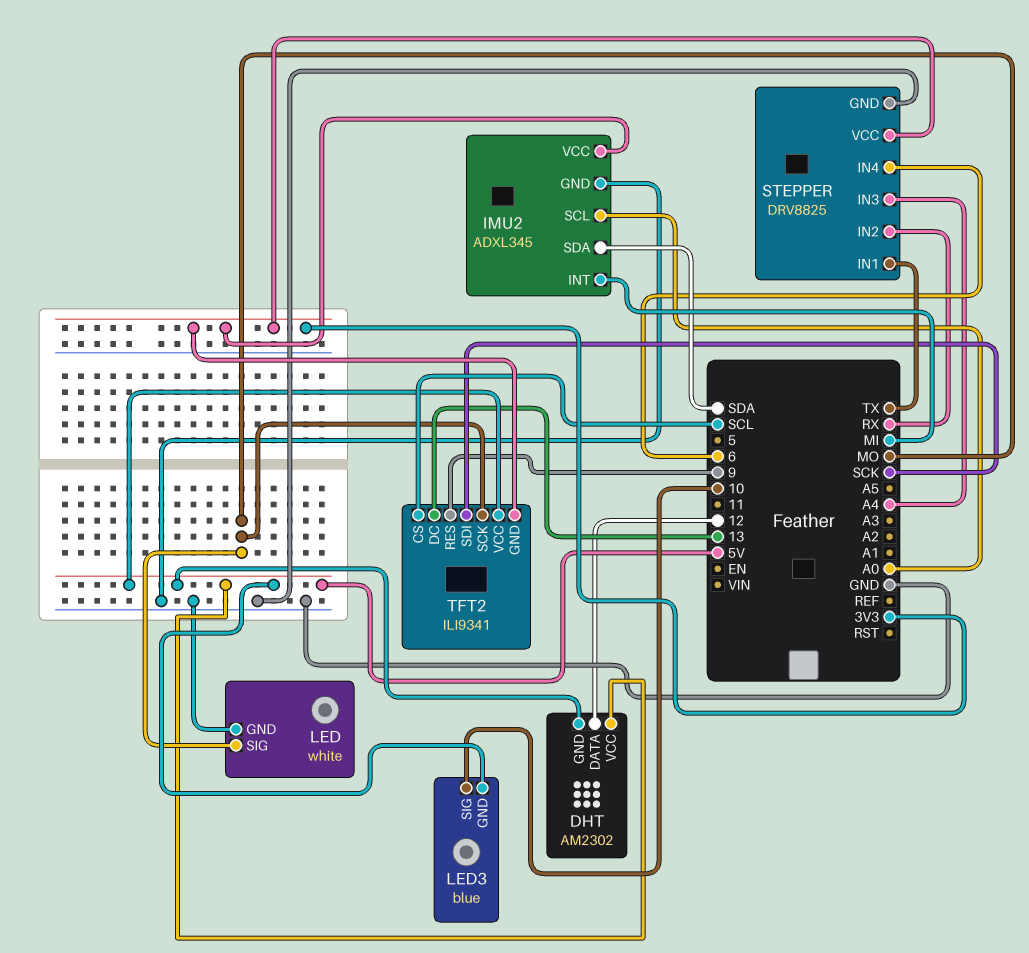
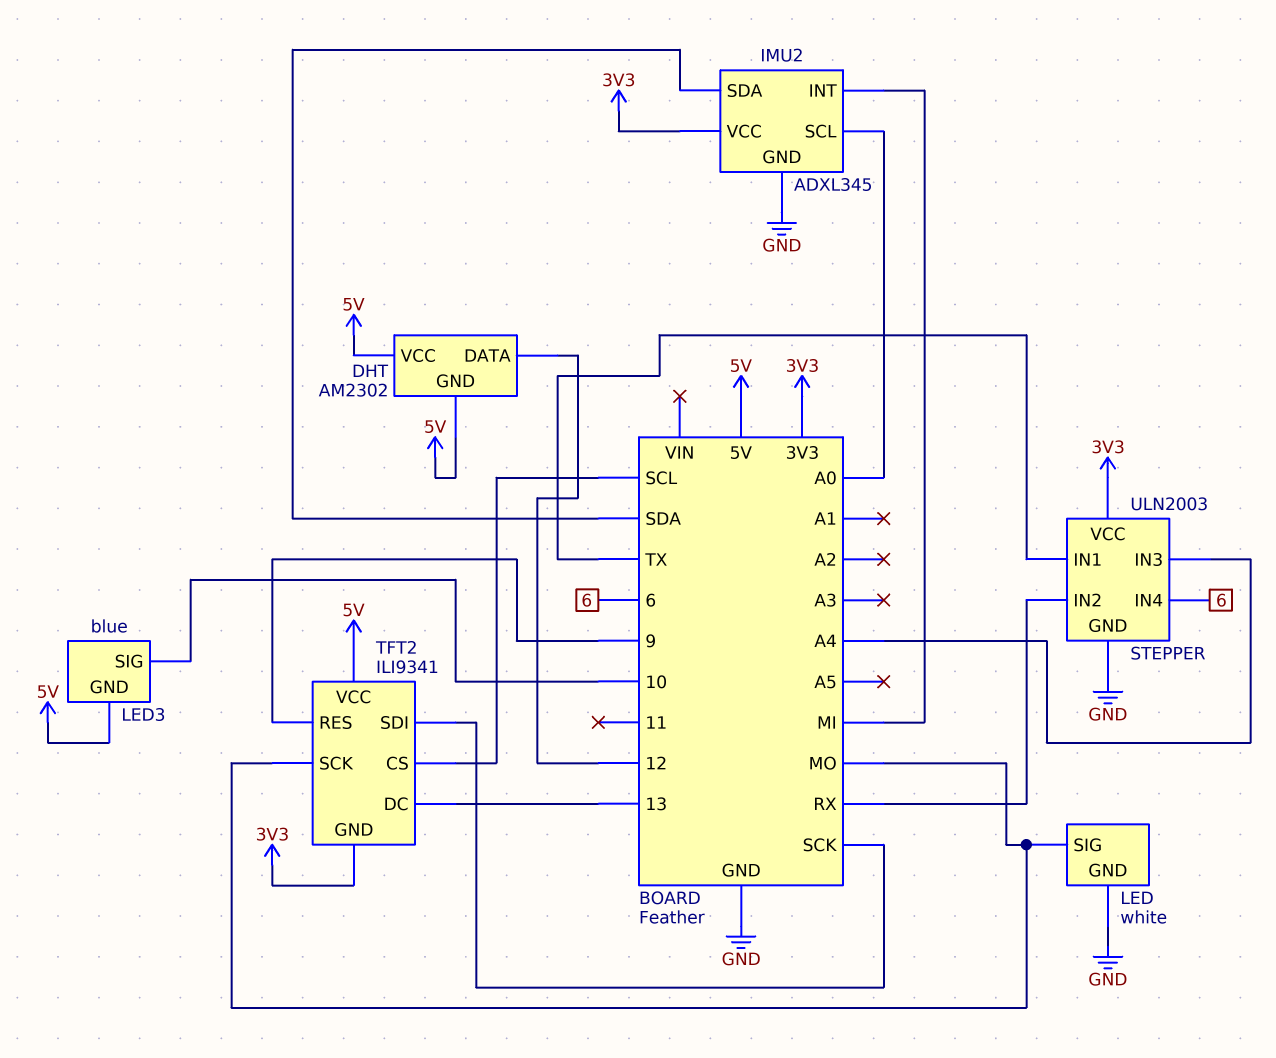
STEPPER: DRV8825 -> ULN2003

